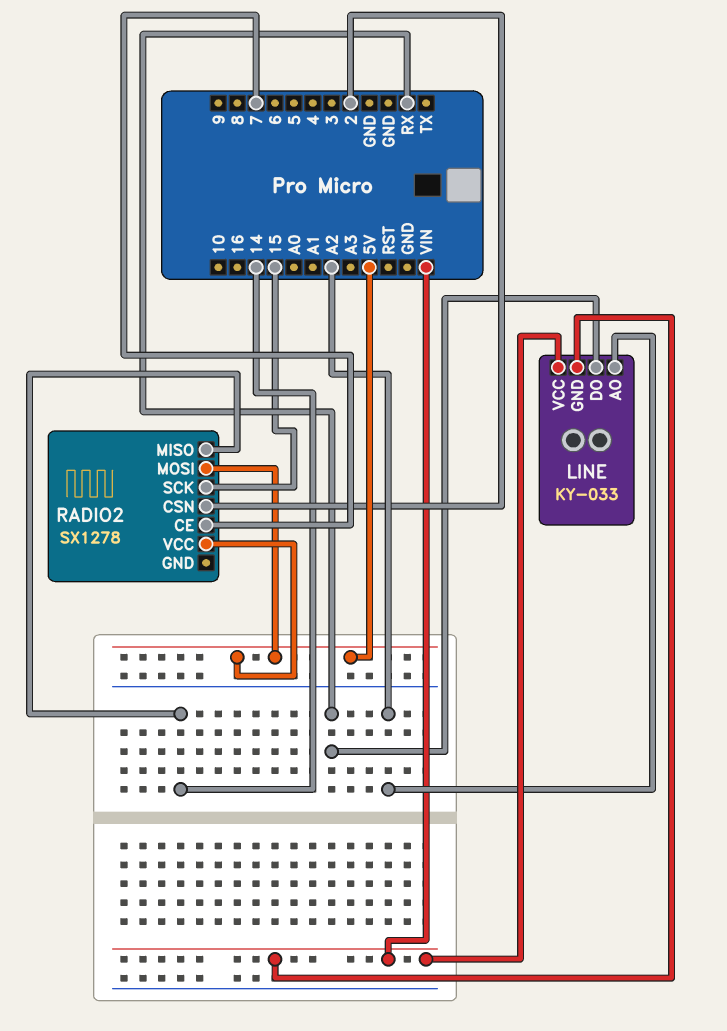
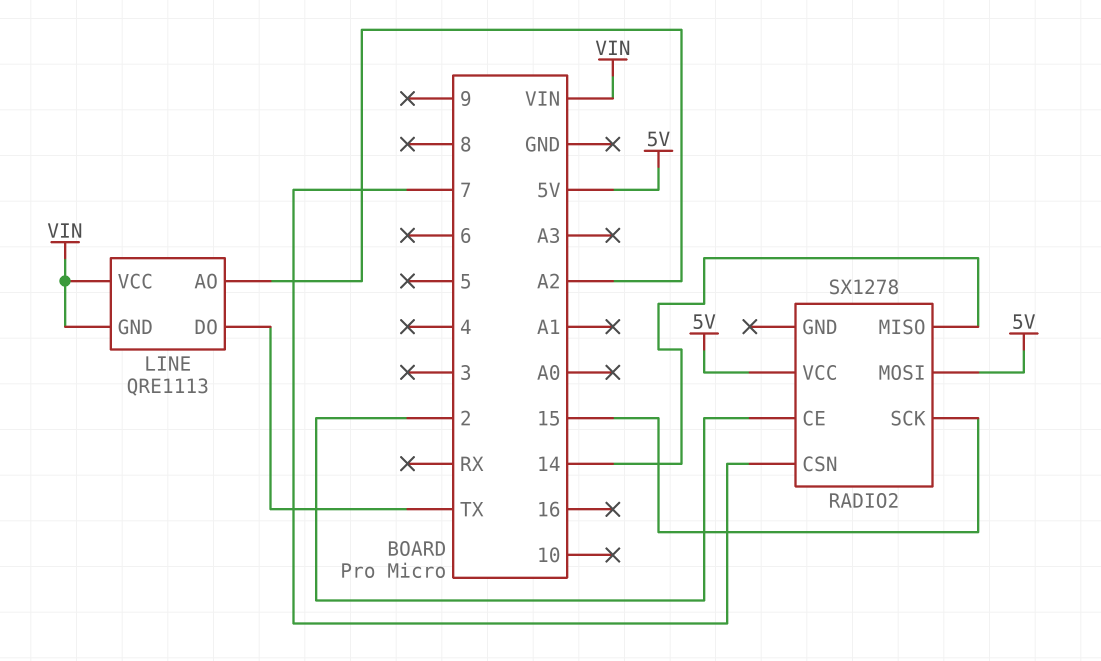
LINE: KY-033 -> QRE1113
LINE pin DO: RX -> TX
RADIO2 pin CE: 7 -> 2
RADIO2 pin CSN: 2 -> 7

